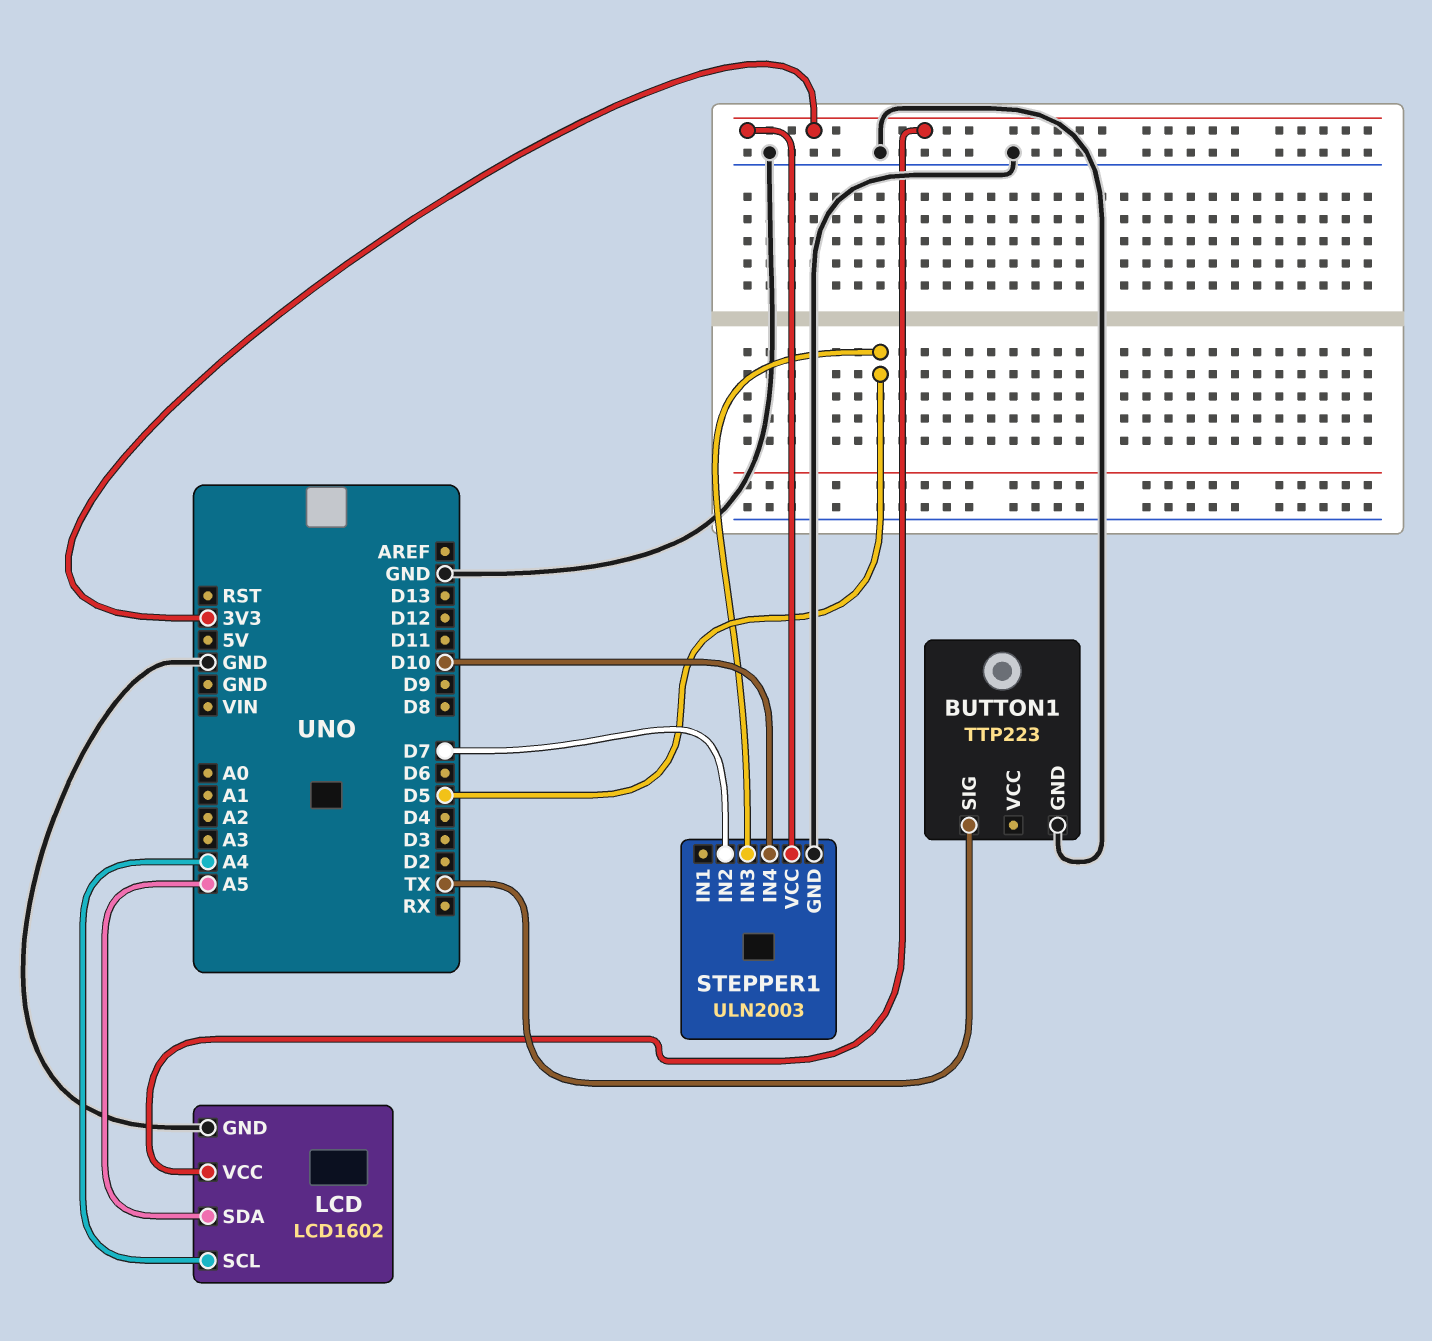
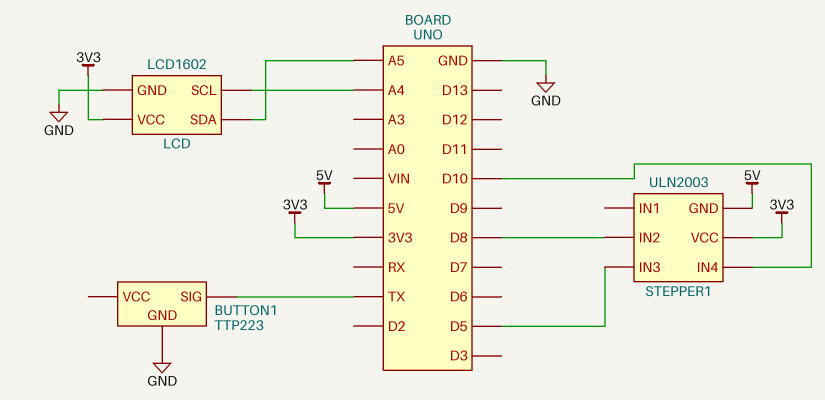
STEPPER1 pin GND: GND -> 5V
STEPPER1 pin IN2: D7 -> D8

